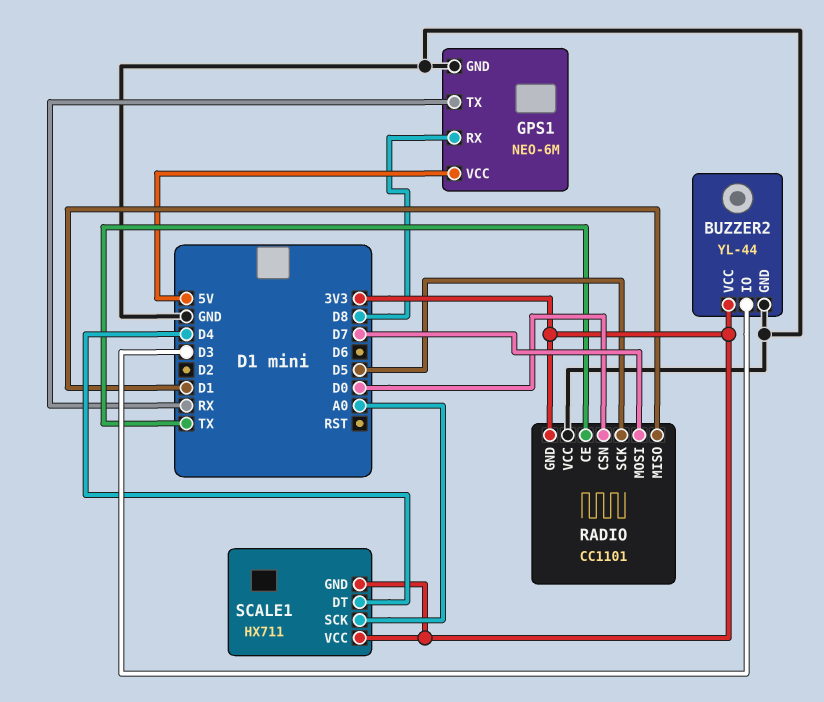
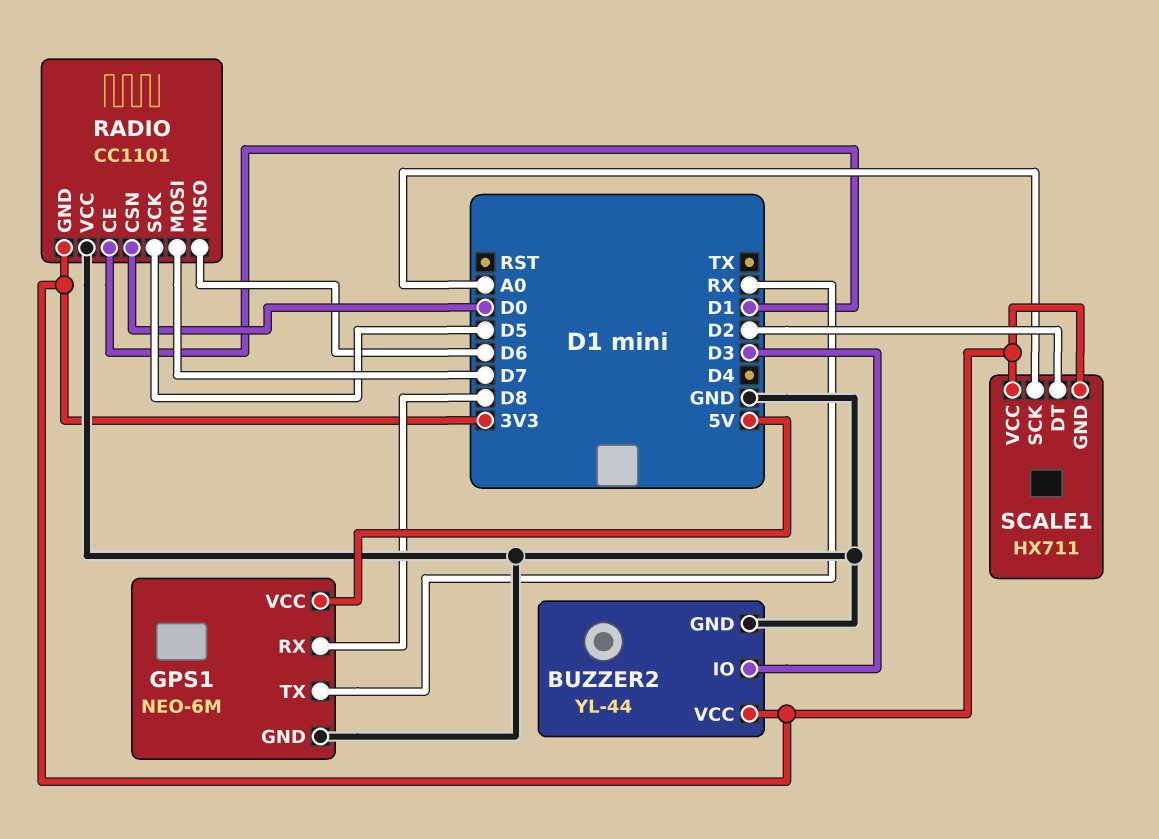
RADIO pin CE: TX -> D1
RADIO pin MISO: D1 -> D6
SCALE1 pin DT: D4 -> D2

